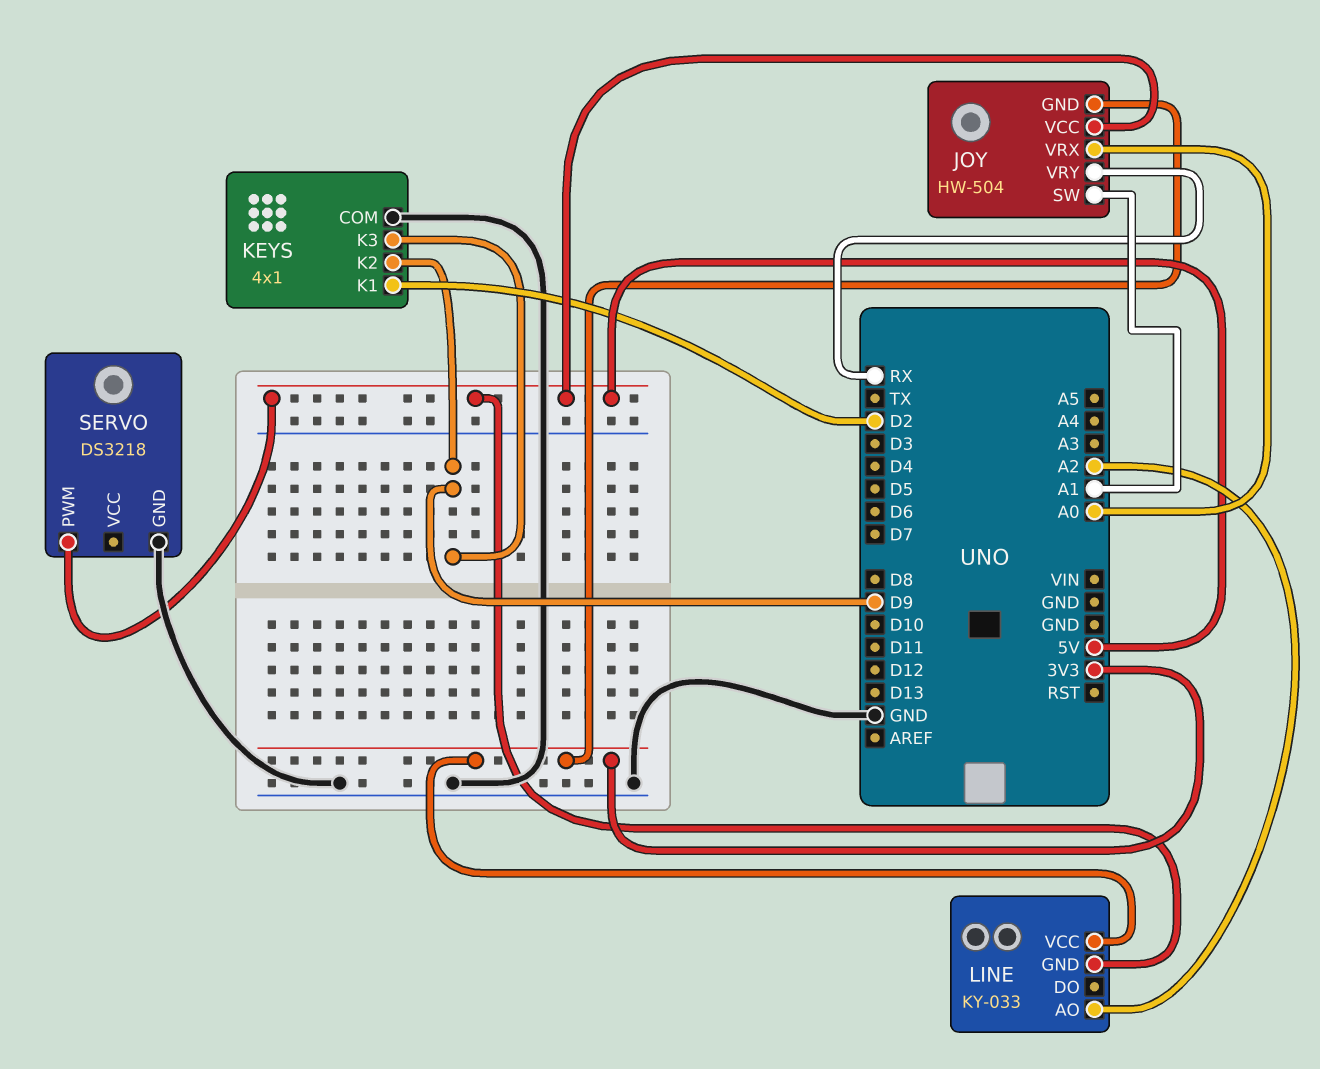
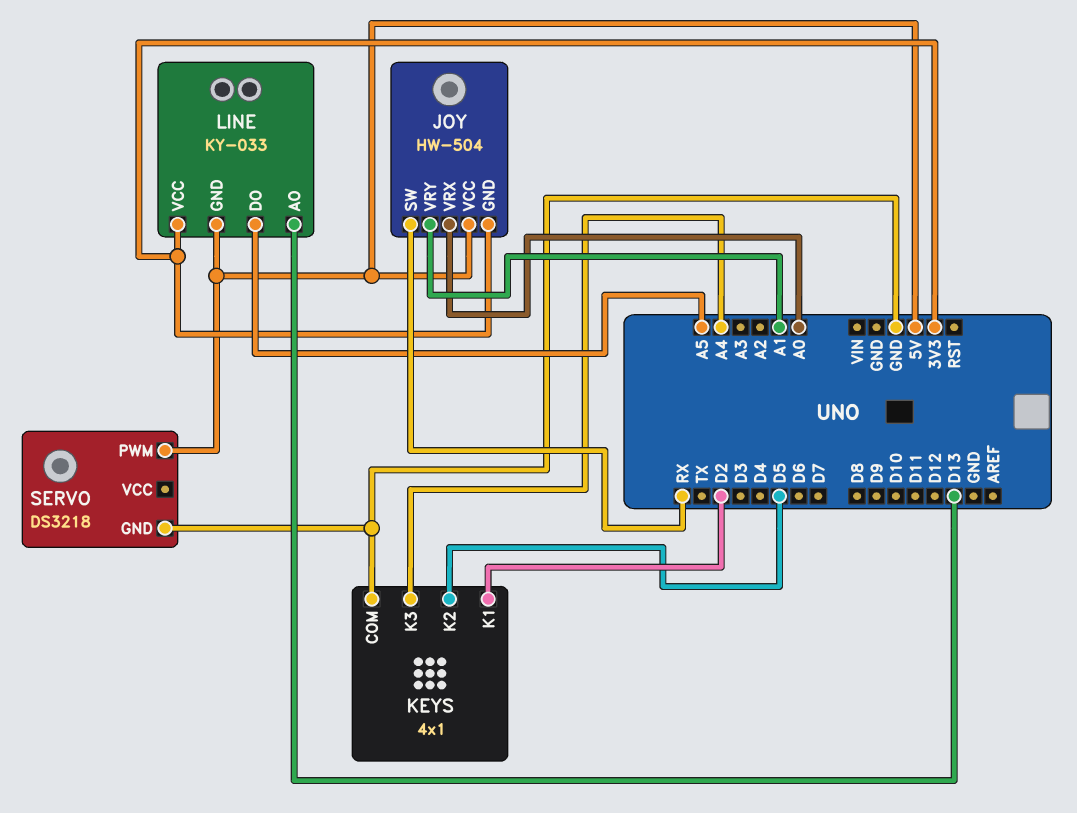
JOY pin SW: A1 -> RX
JOY pin VRY: RX -> A1
KEYS pin K2: D9 -> D5
KEYS pin K3: D9 -> A4
LINE pin AO: A2 -> D13
LINE pin DO: none -> A5

